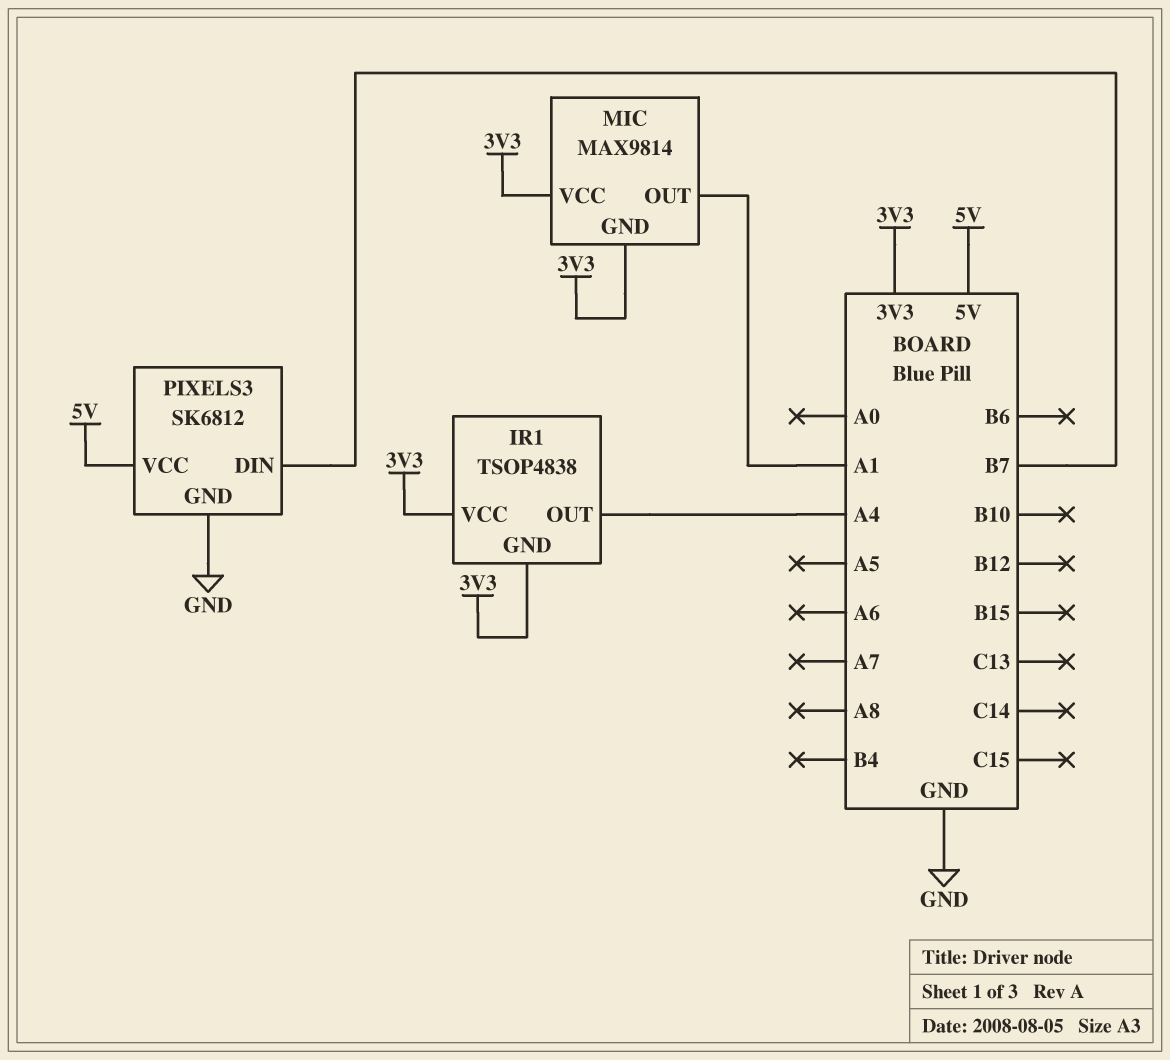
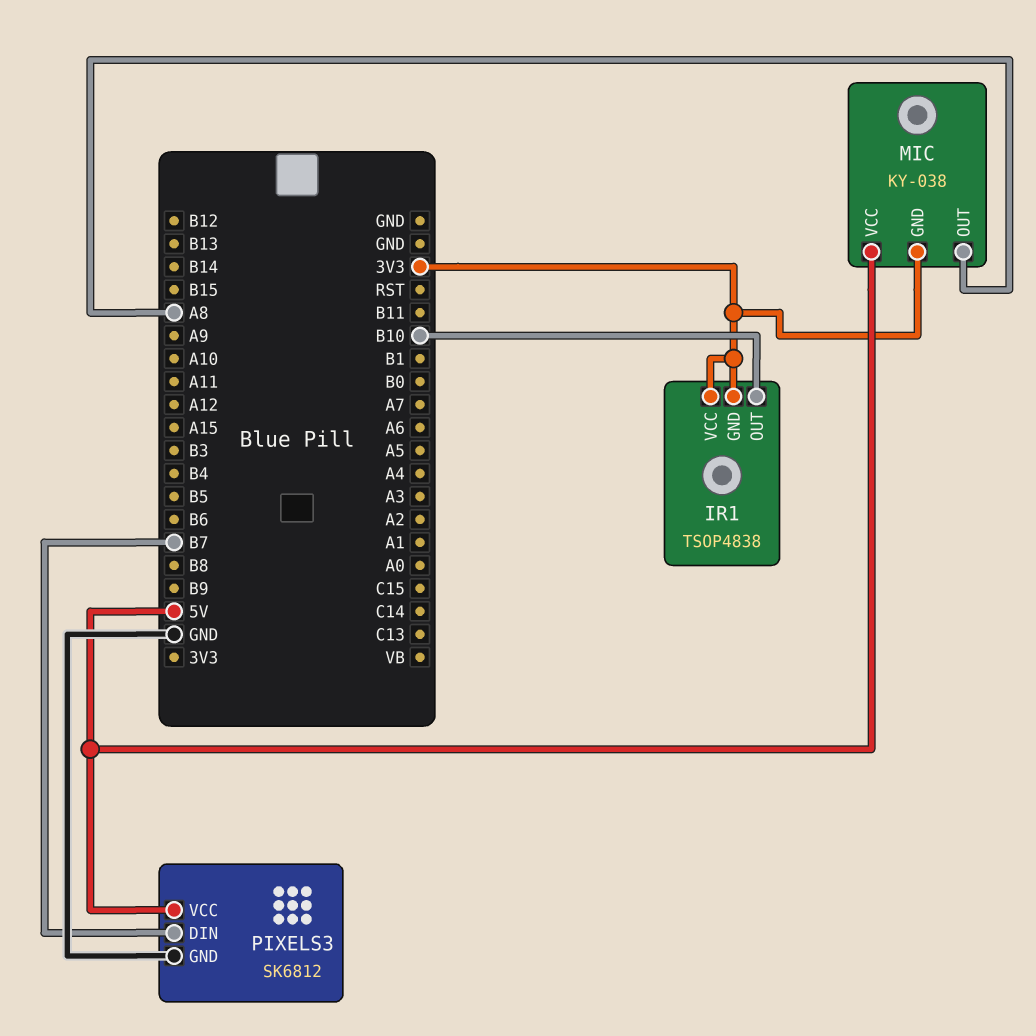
IR1 pin OUT: A4 -> B10
MIC: MAX9814 -> KY-038
MIC pin OUT: A1 -> A8
MIC pin VCC: 3V3 -> 5V

